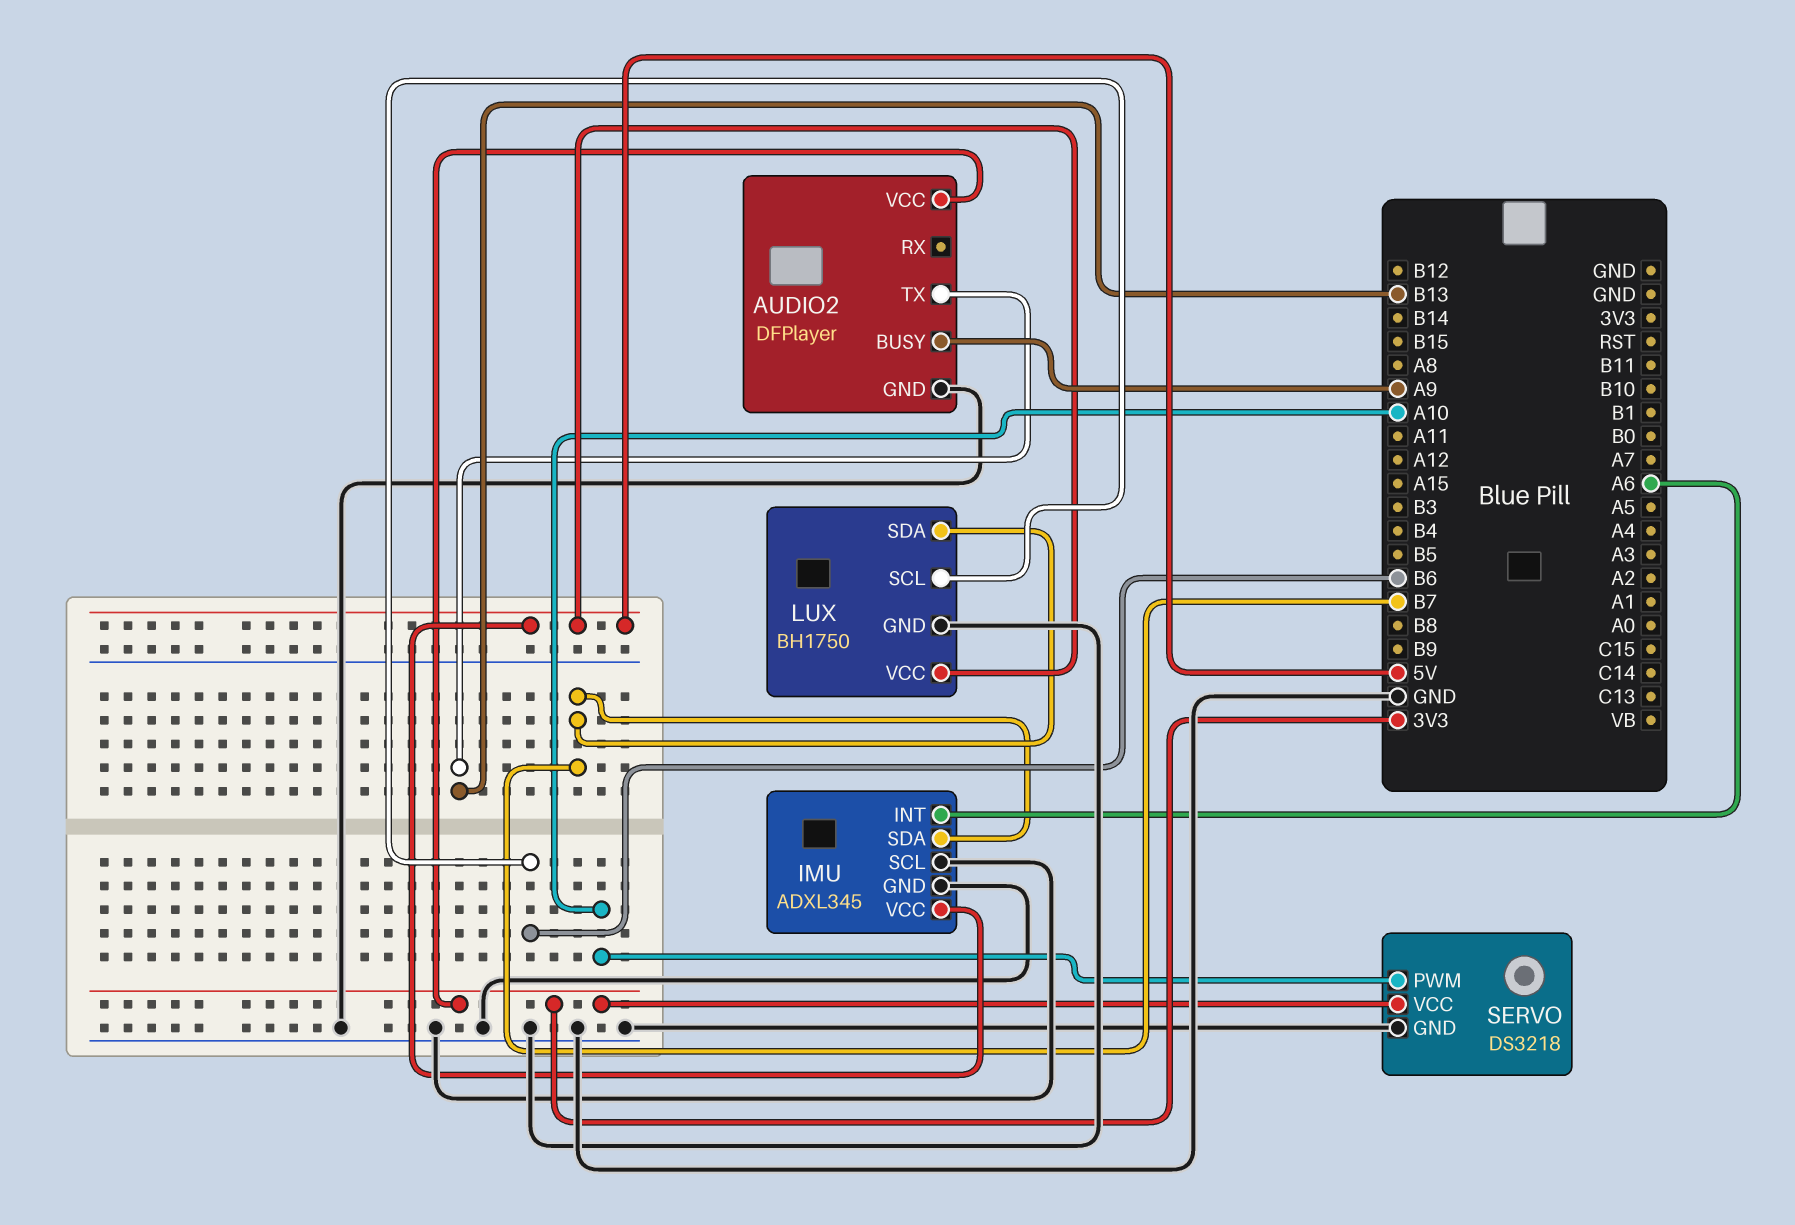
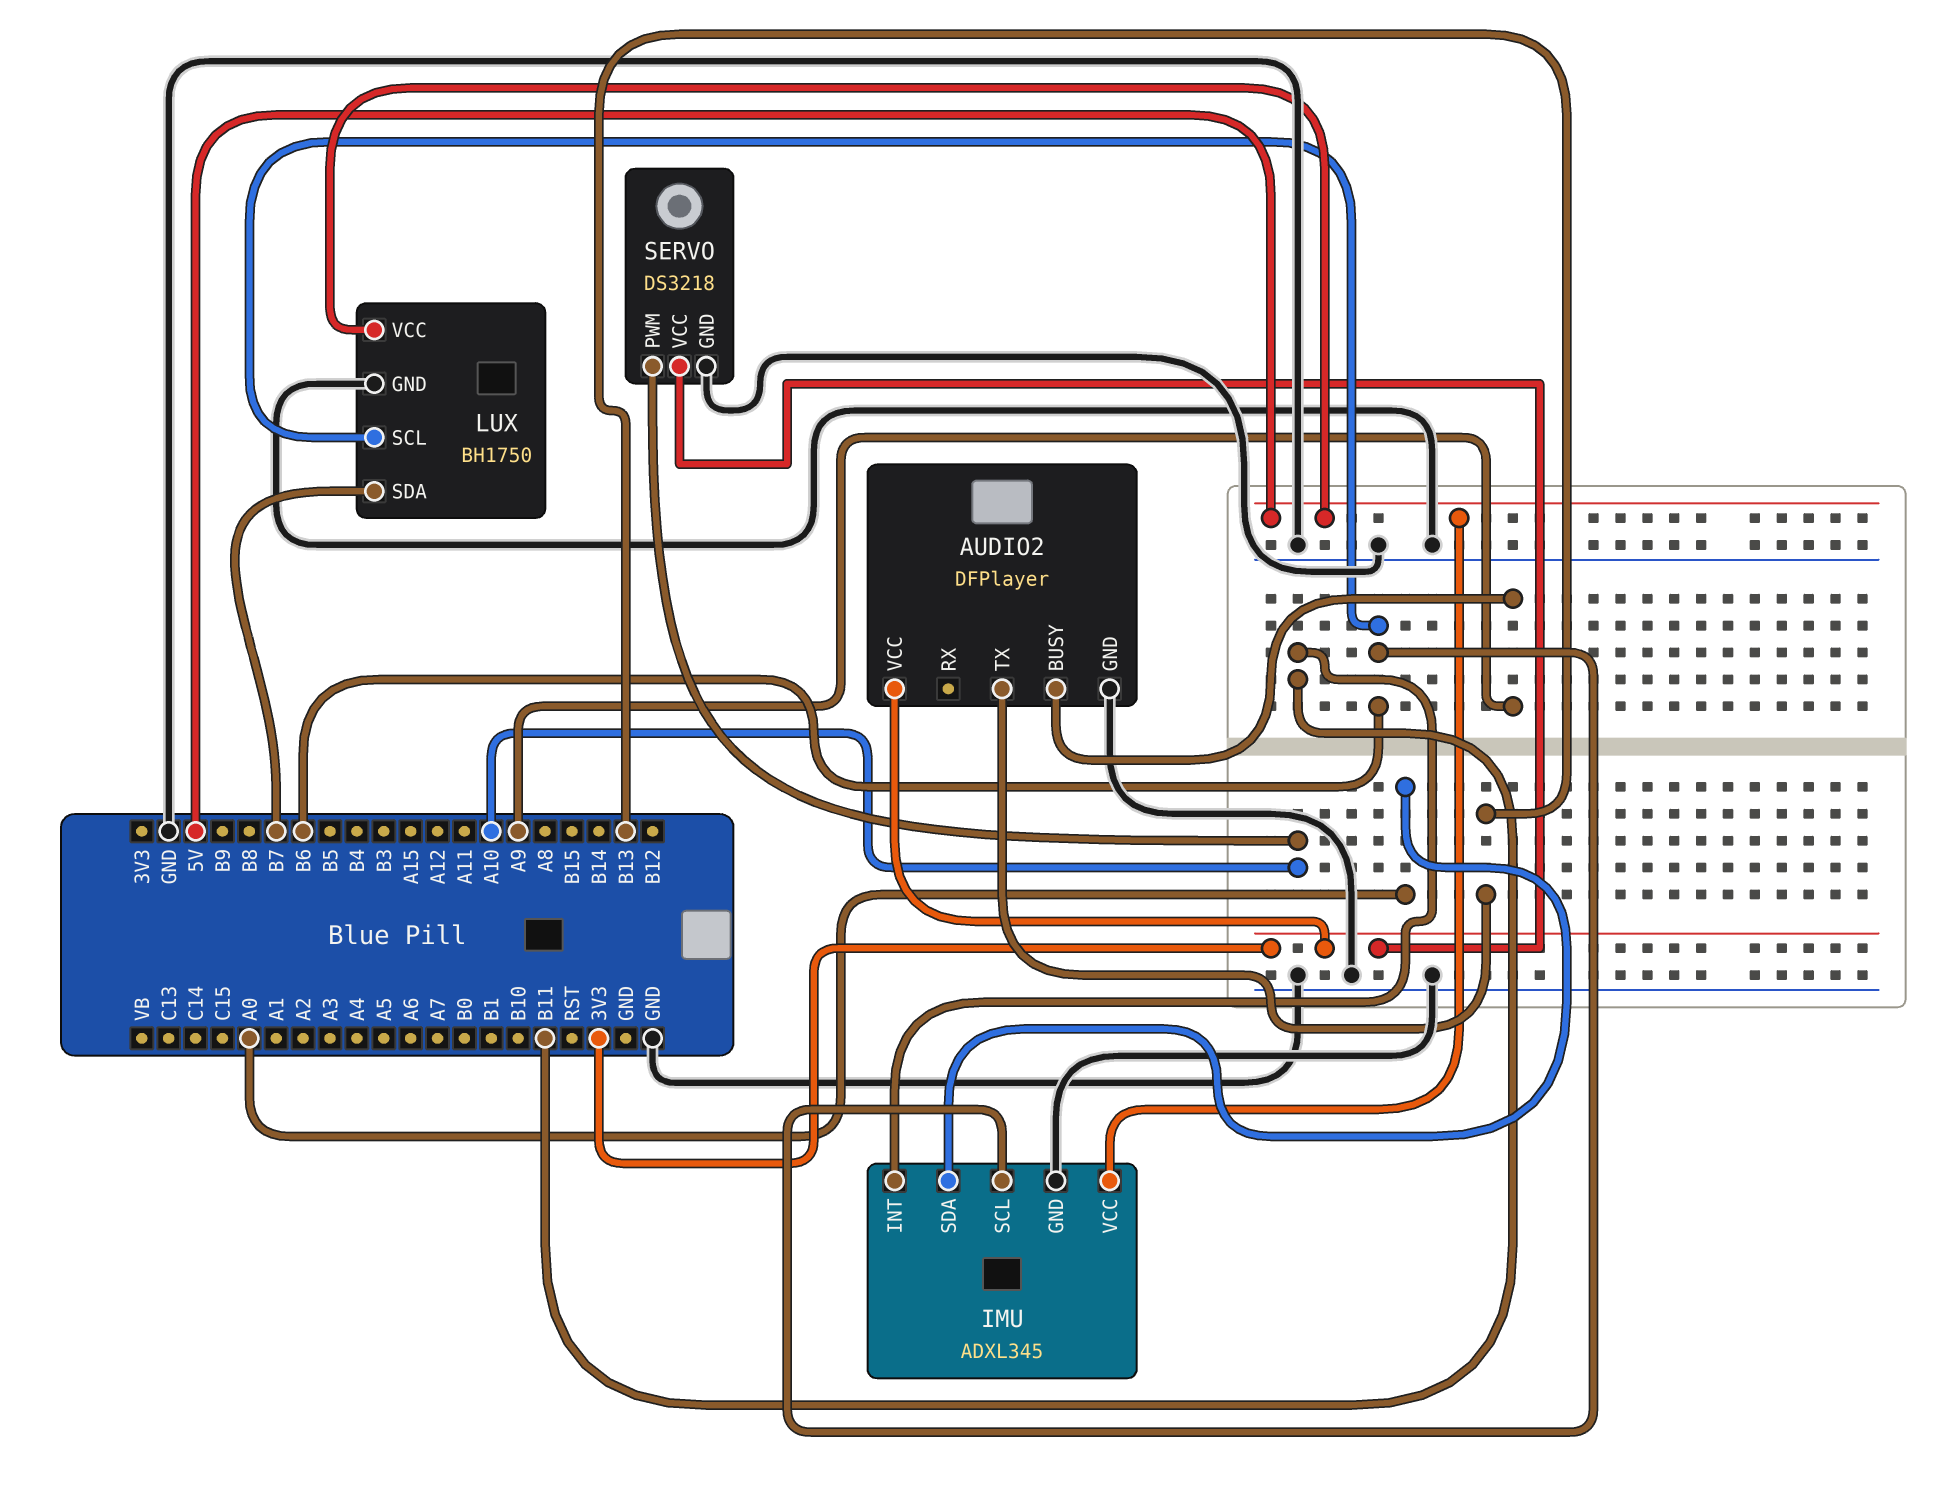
IMU pin INT: A6 -> B11
IMU pin SCL: GND -> B6
IMU pin SDA: B7 -> A0

